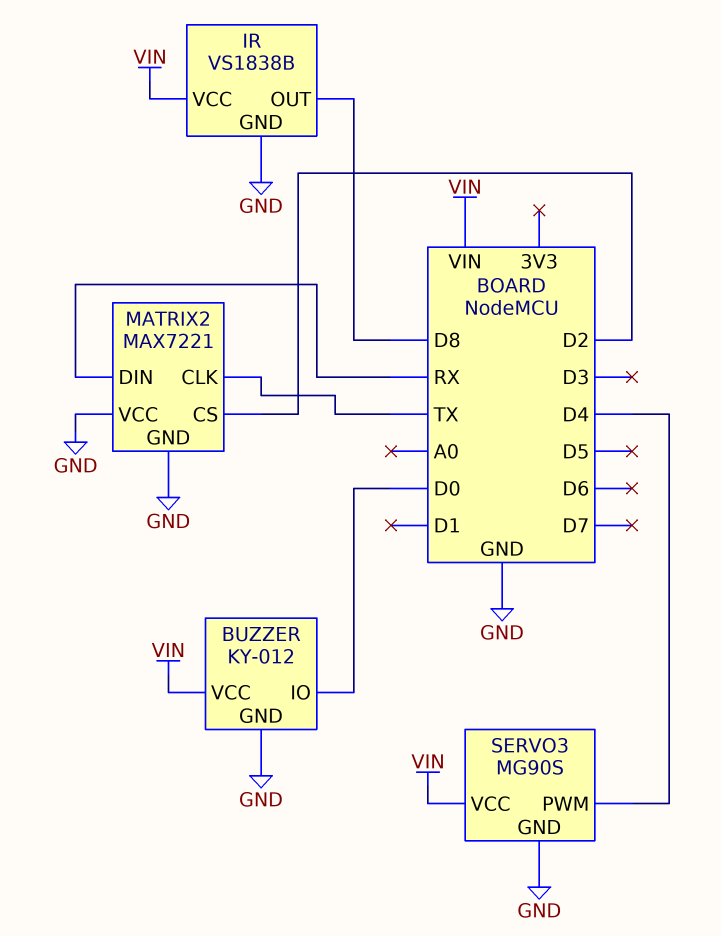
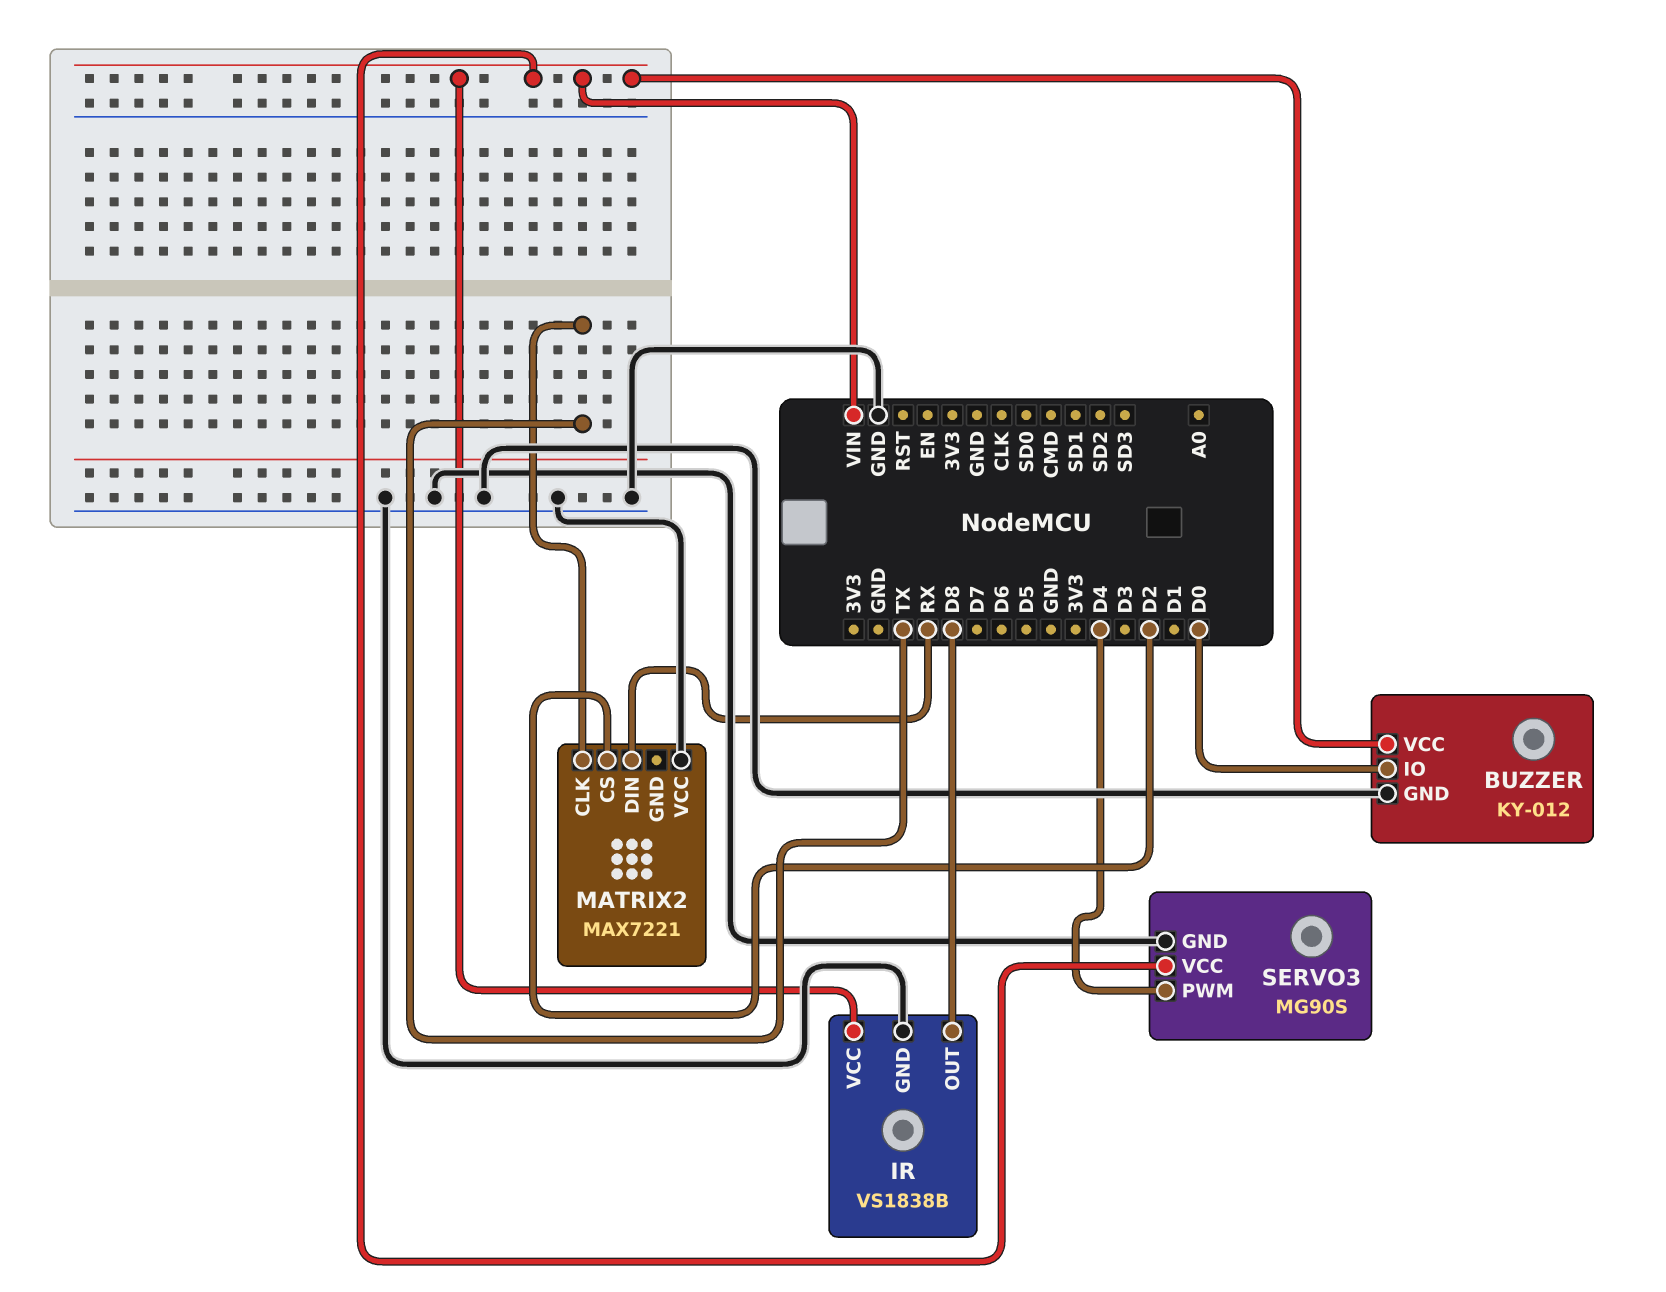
MATRIX2 pin GND: GND -> none

